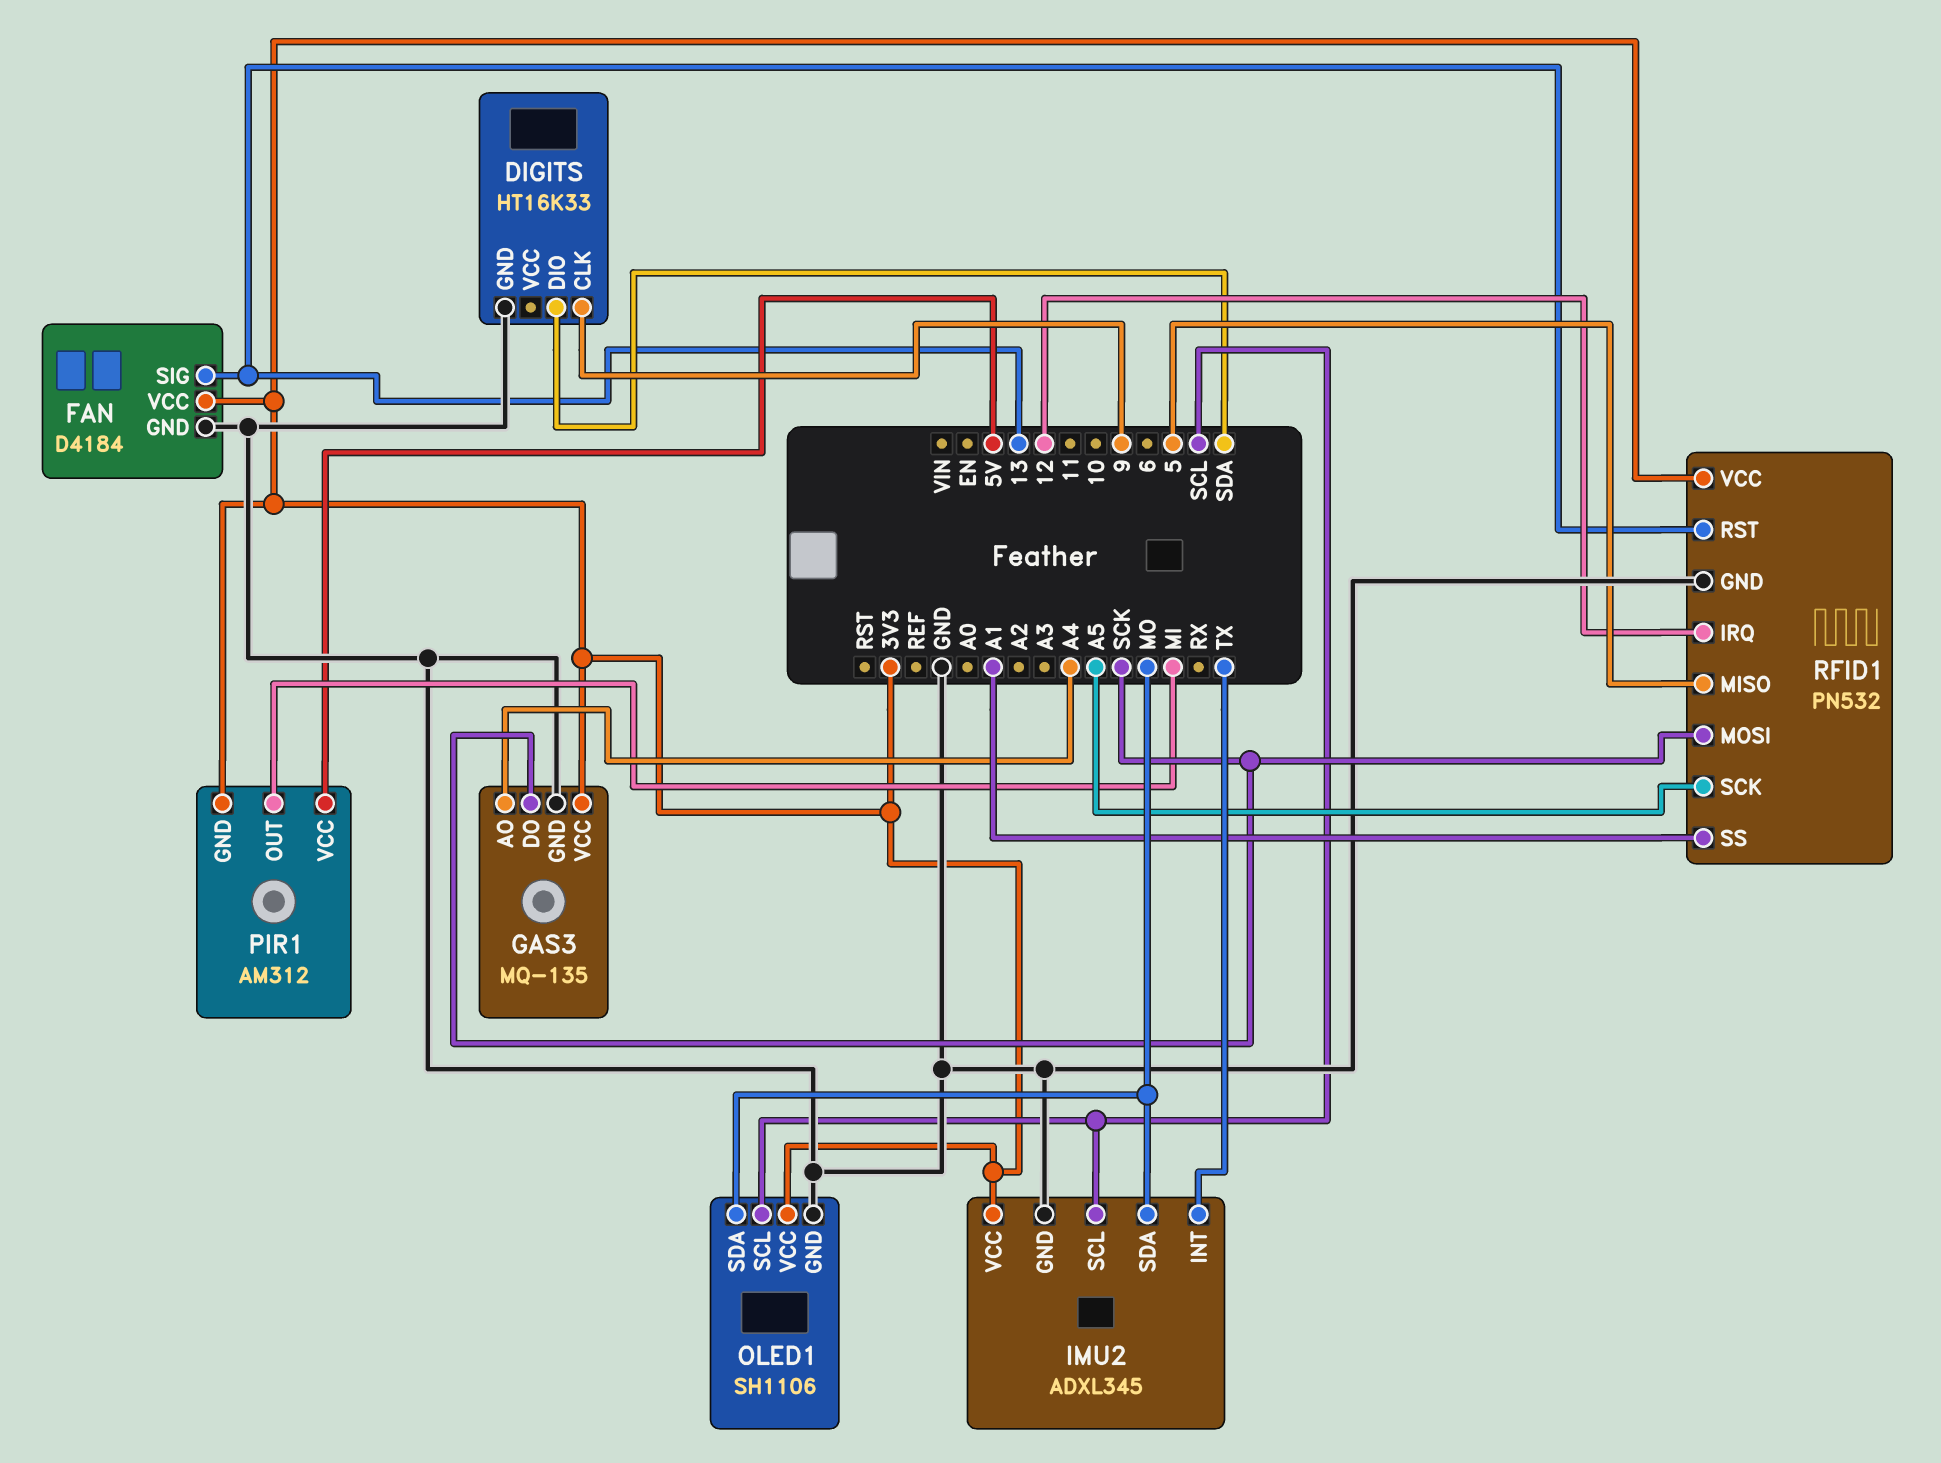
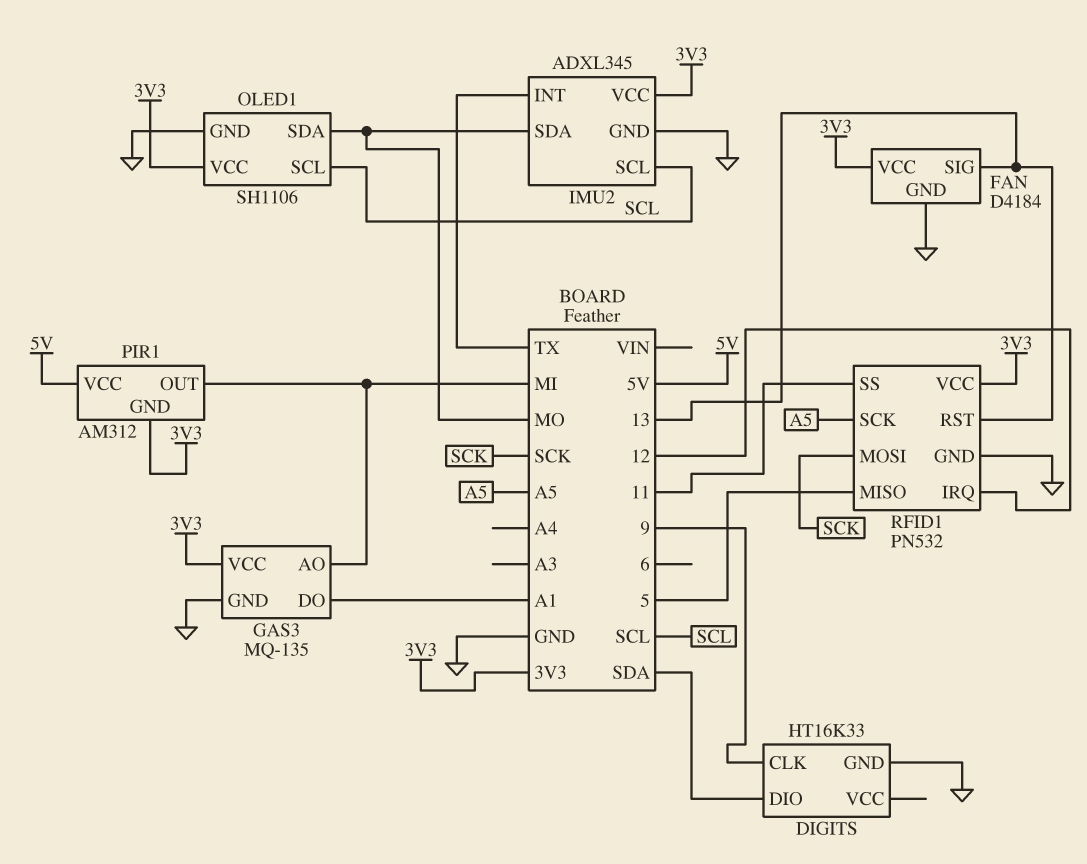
GAS3 pin AO: A4 -> MI
GAS3 pin DO: SCK -> A1
RFID1 pin SS: A1 -> 11

